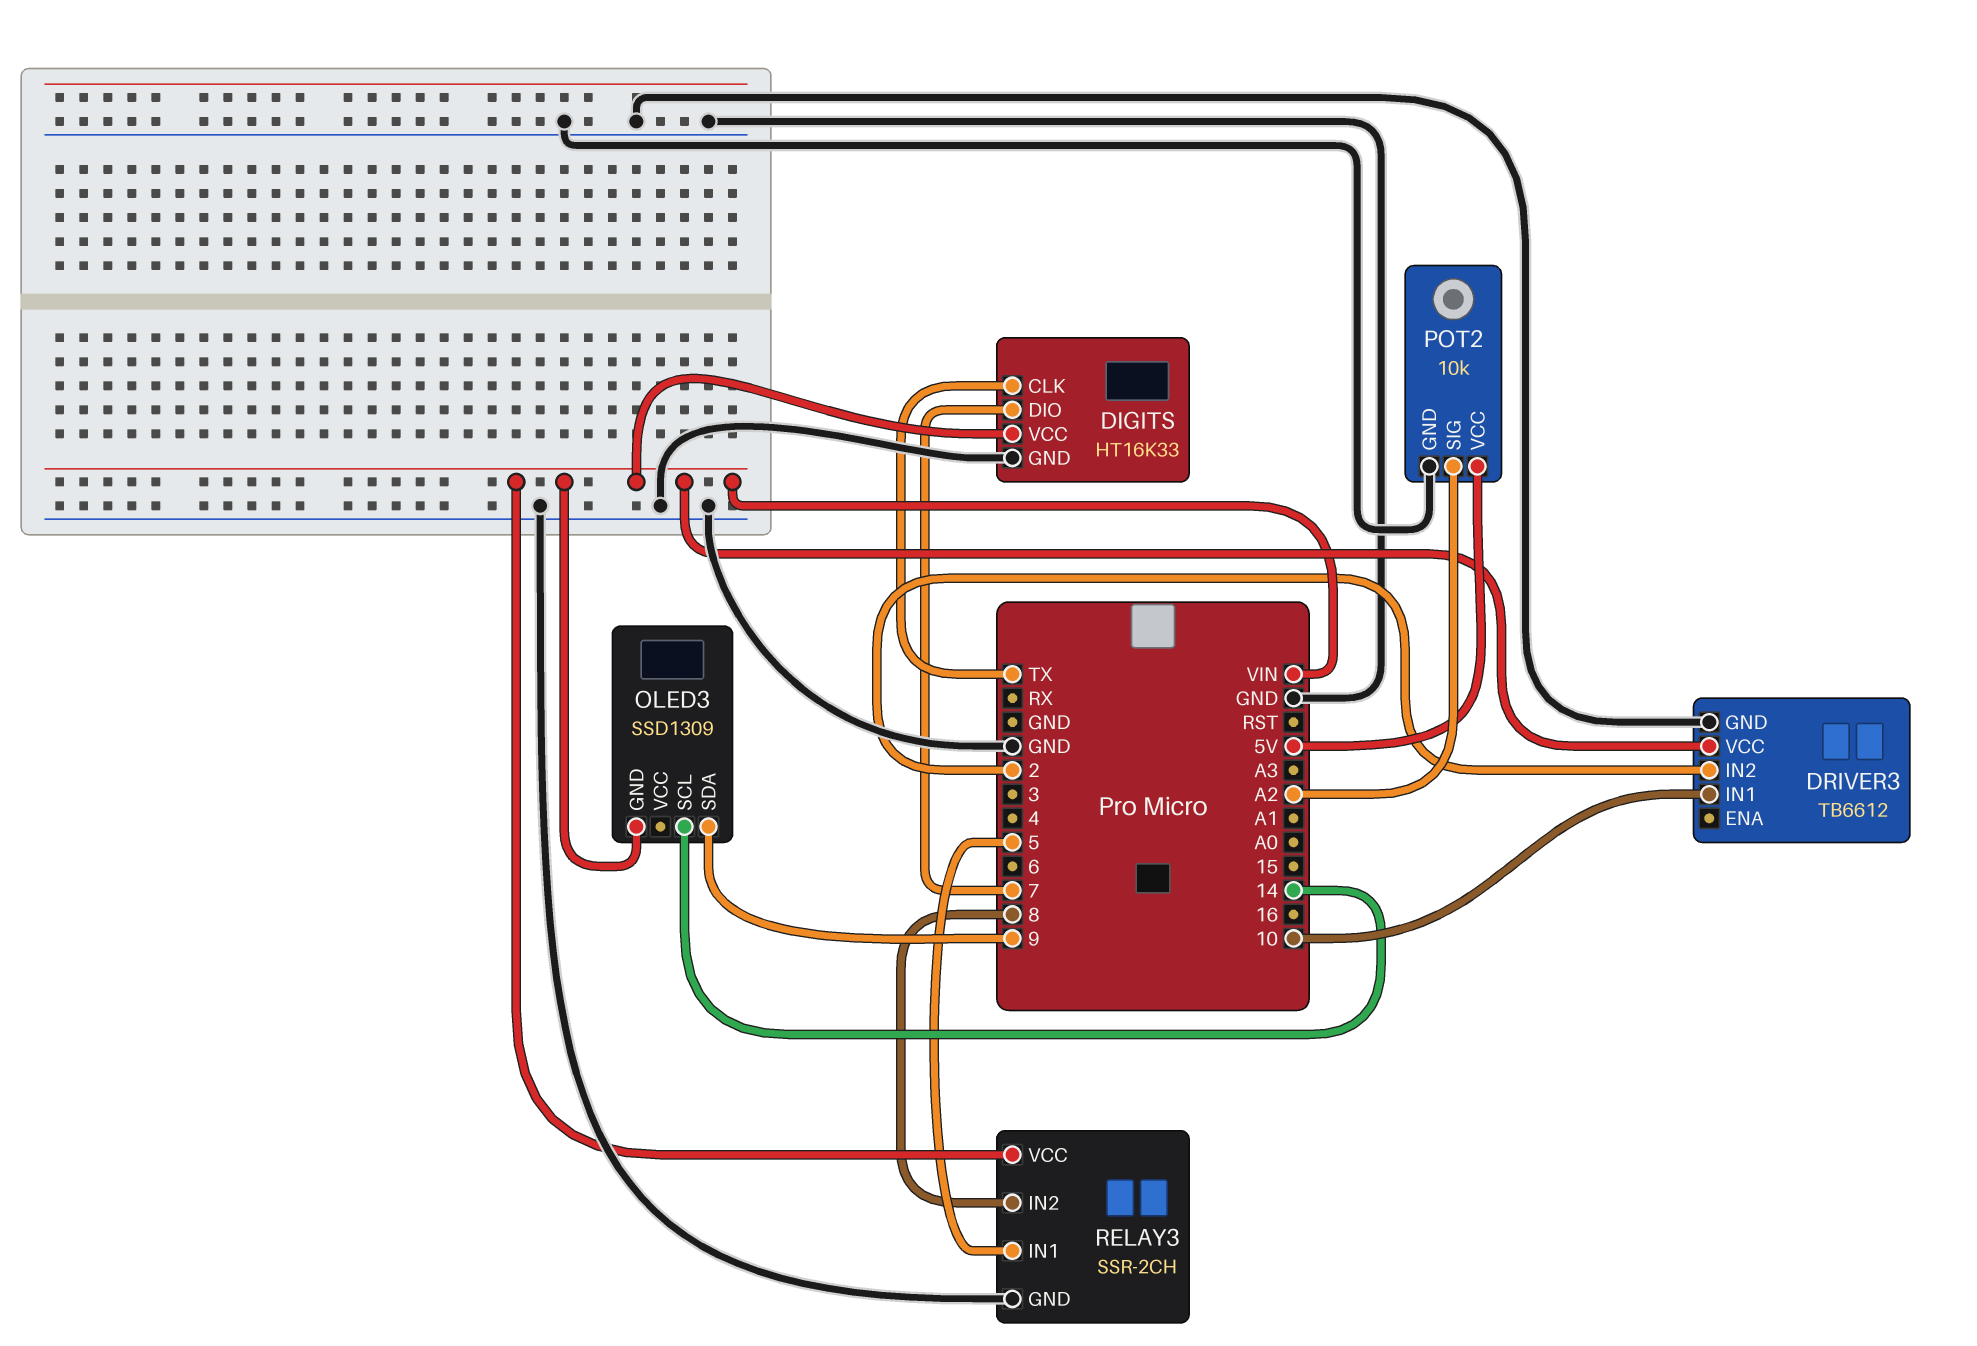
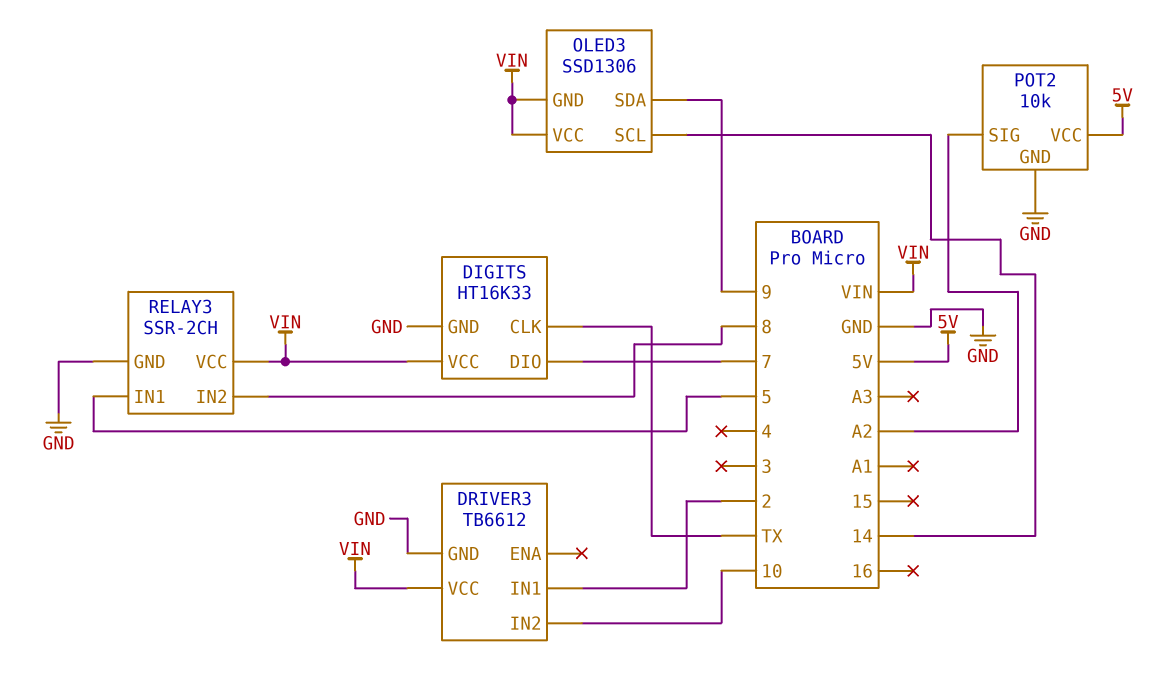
DRIVER3 pin IN1: 10 -> 2
DRIVER3 pin IN2: 2 -> 10
OLED3: SSD1309 -> SSD1306
OLED3 pin VCC: none -> VIN

